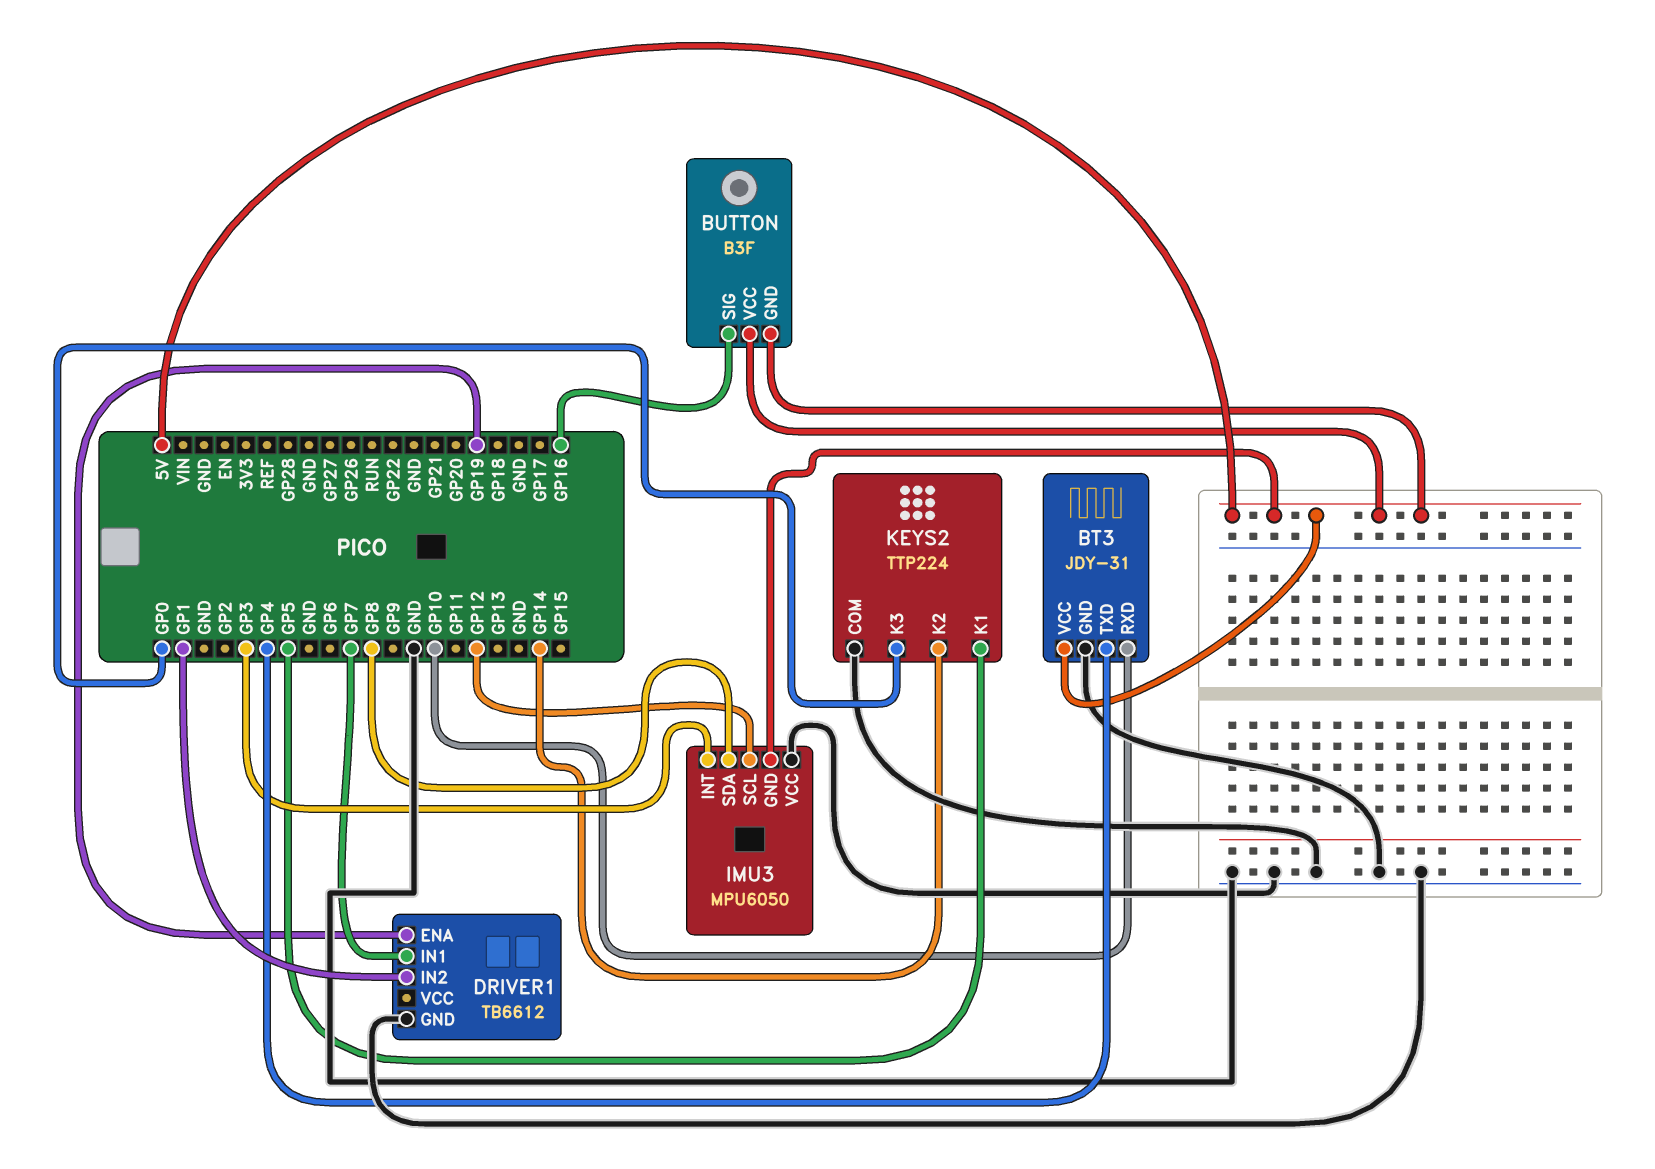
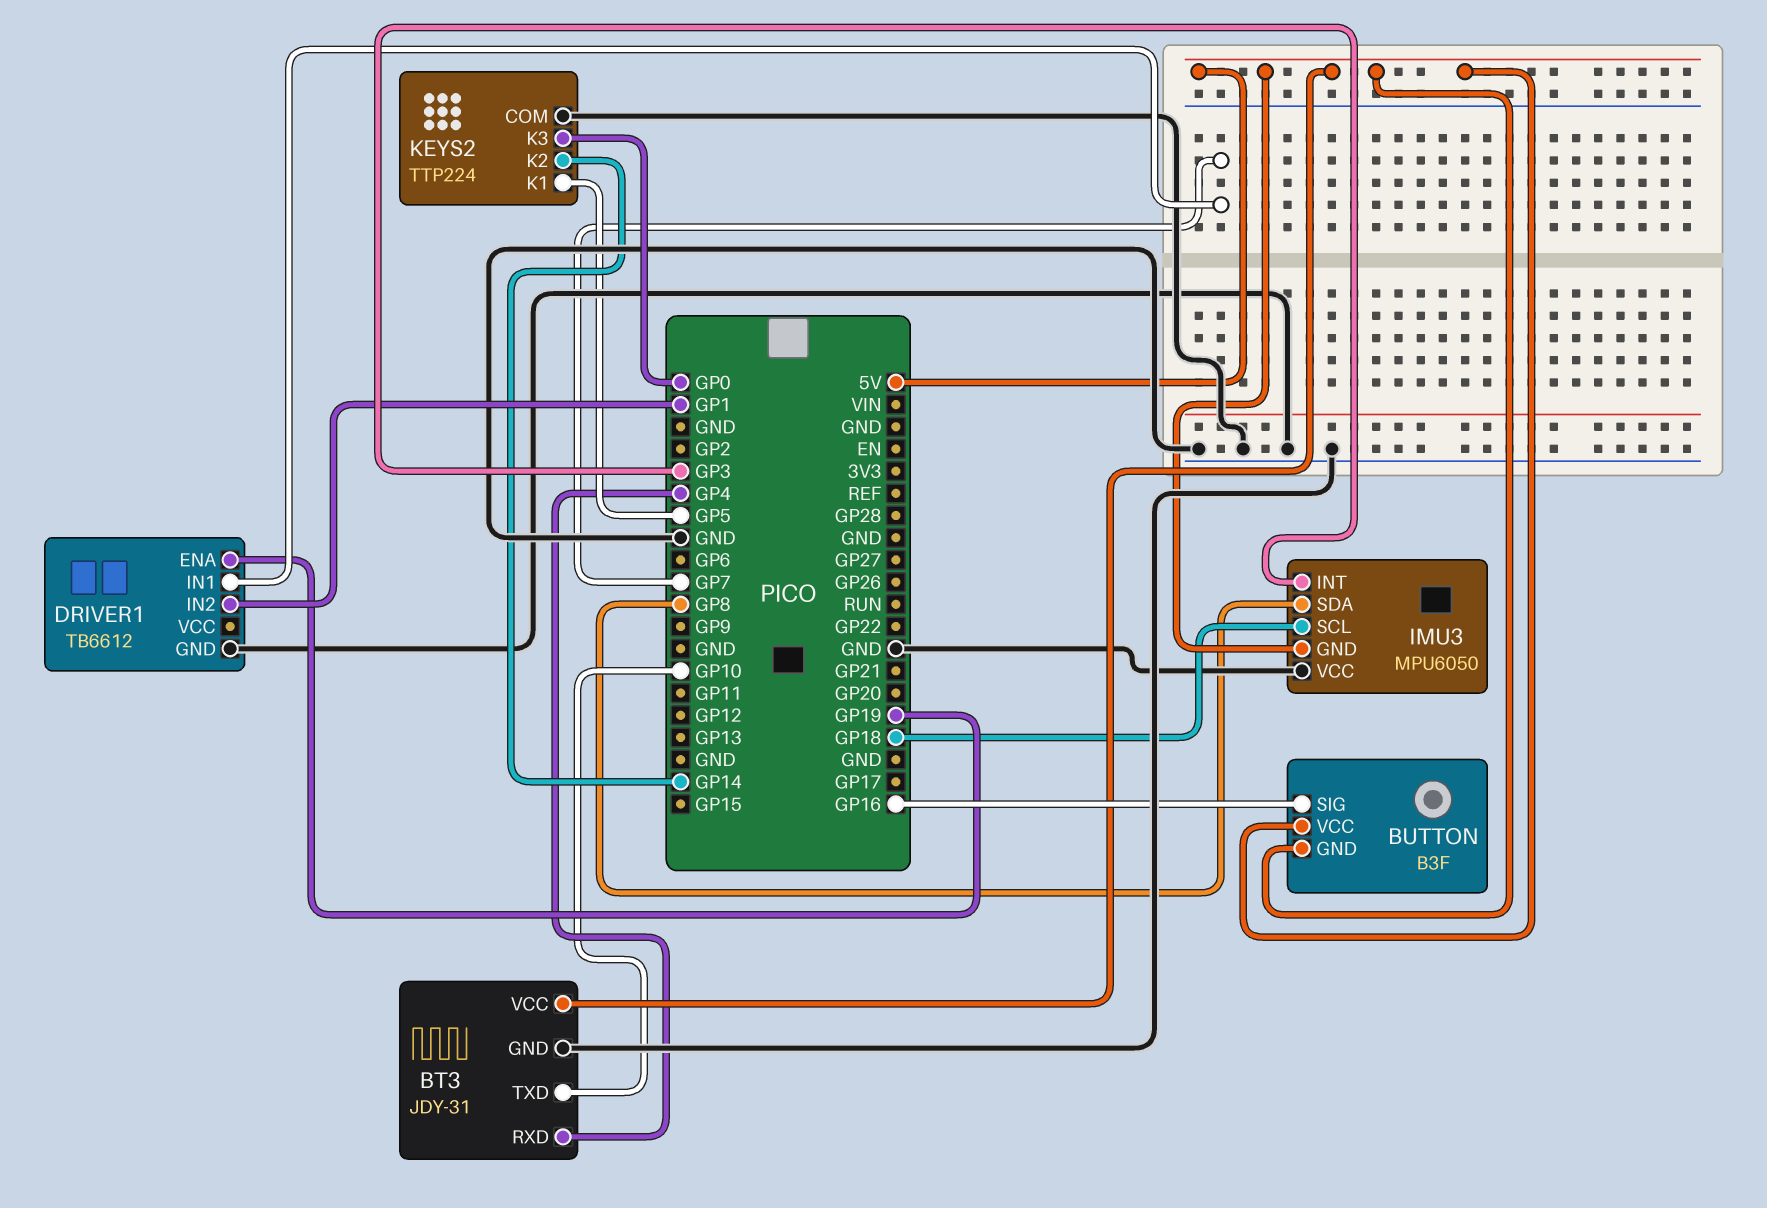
BT3 pin RXD: GP10 -> GP4
BT3 pin TXD: GP4 -> GP10
IMU3 pin SCL: GP12 -> GP18

